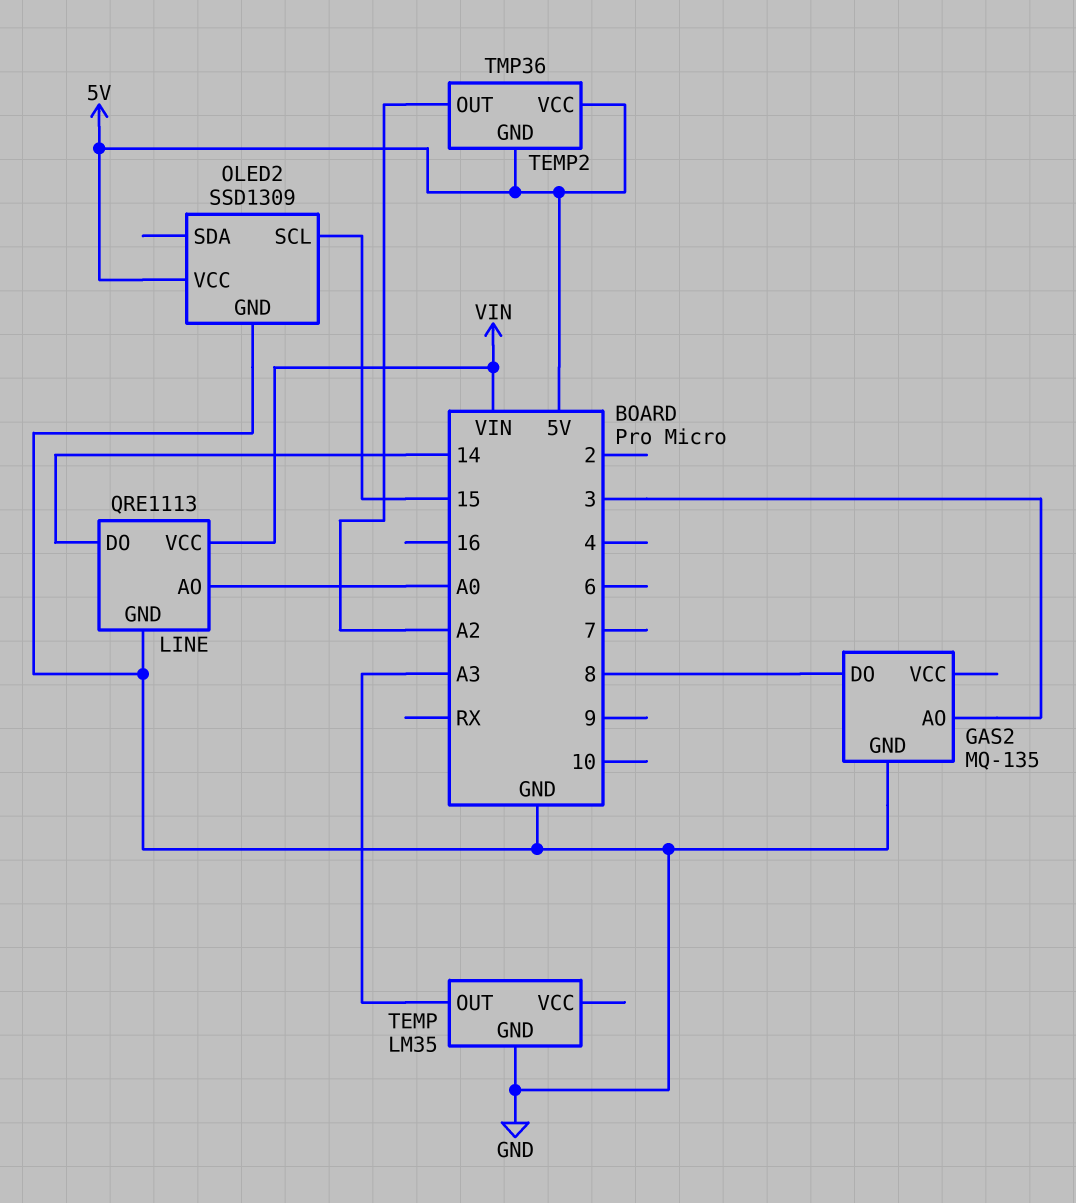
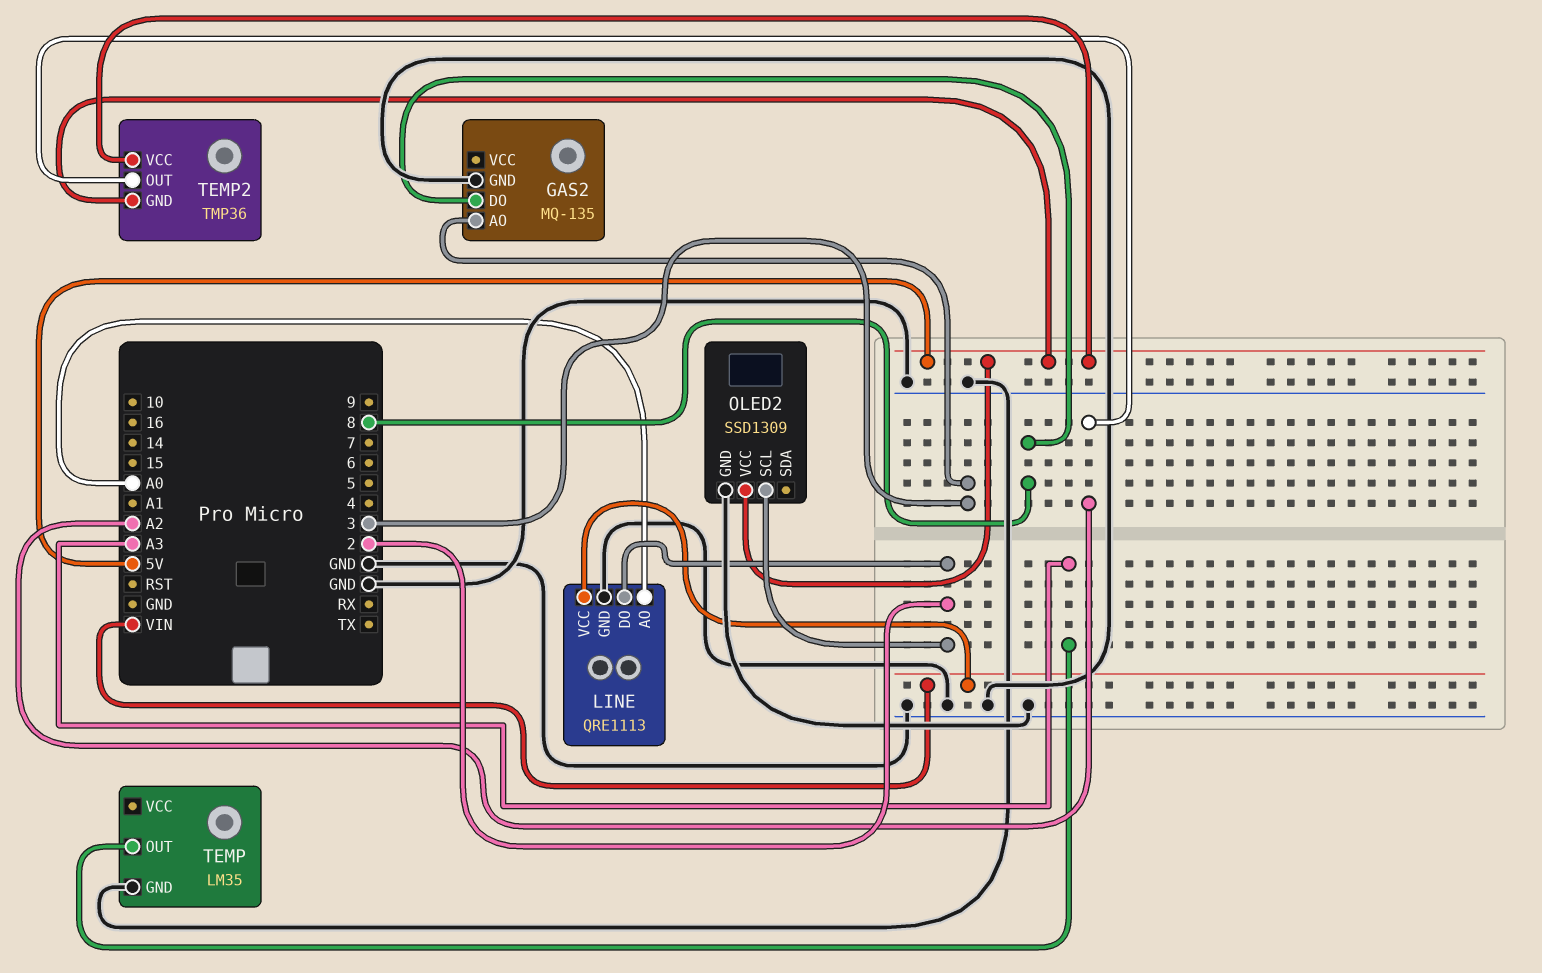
LINE pin DO: 14 -> 2
OLED2 pin SCL: 15 -> 2

